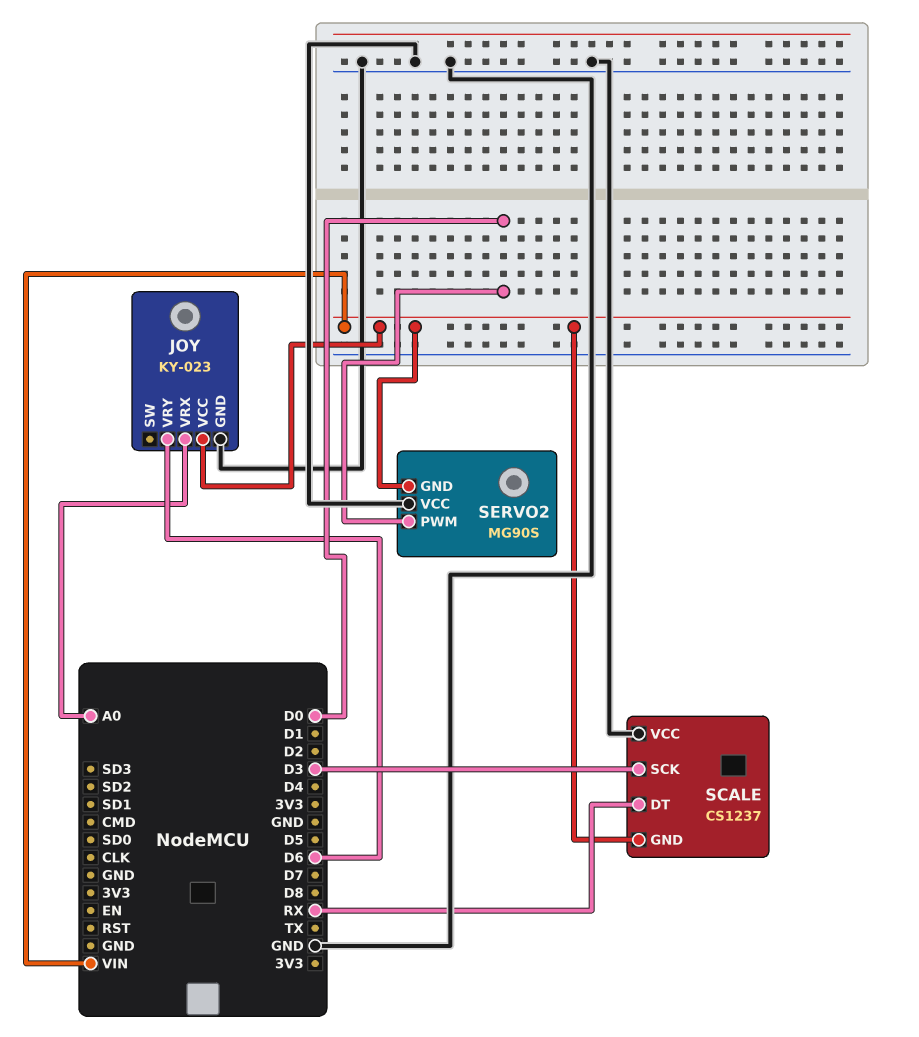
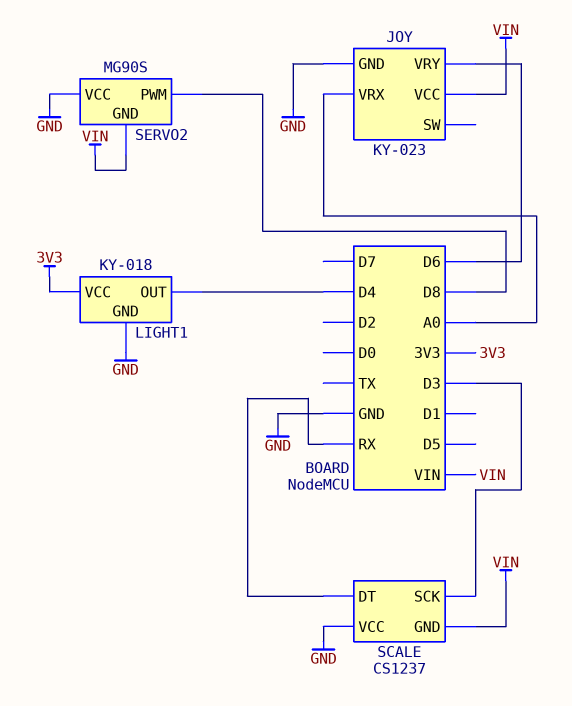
LIGHT1: none -> KY-018
LIGHT1 pin GND: none -> GND
LIGHT1 pin OUT: none -> D4
LIGHT1 pin VCC: none -> 3V3
SERVO2 pin PWM: D0 -> D8

